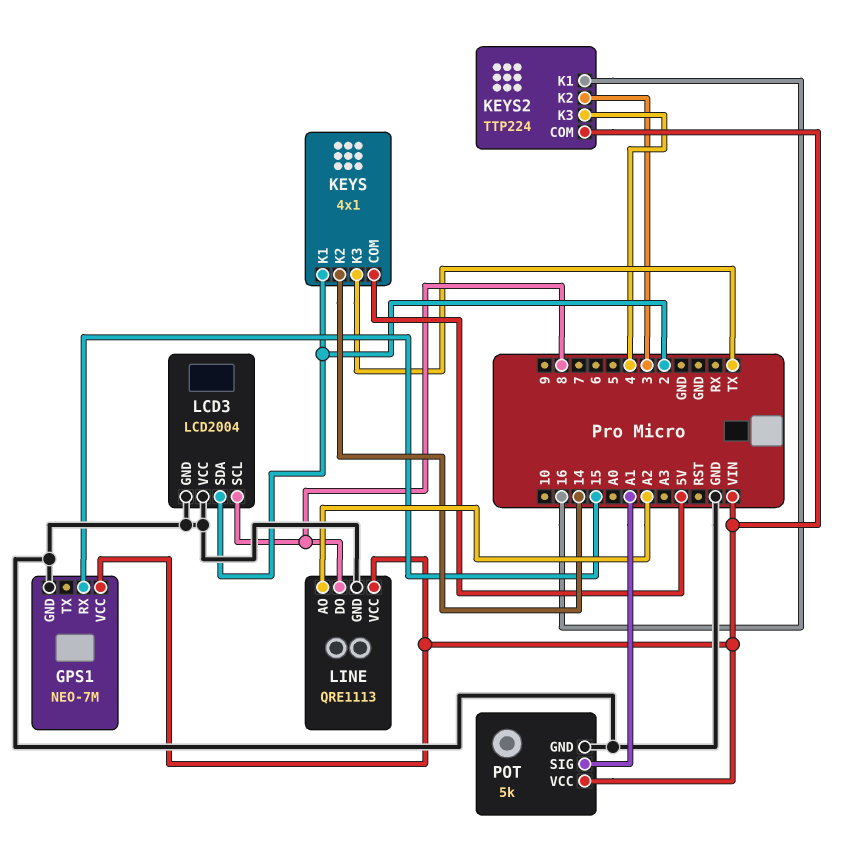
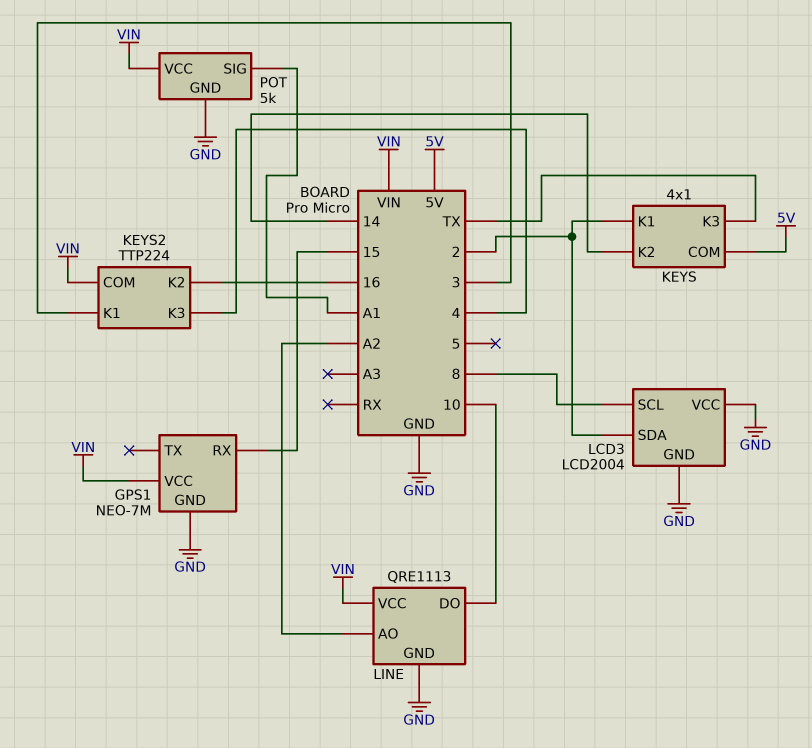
KEYS2 pin K1: 16 -> 3
KEYS2 pin K2: 3 -> 16
LINE pin DO: 8 -> 10

